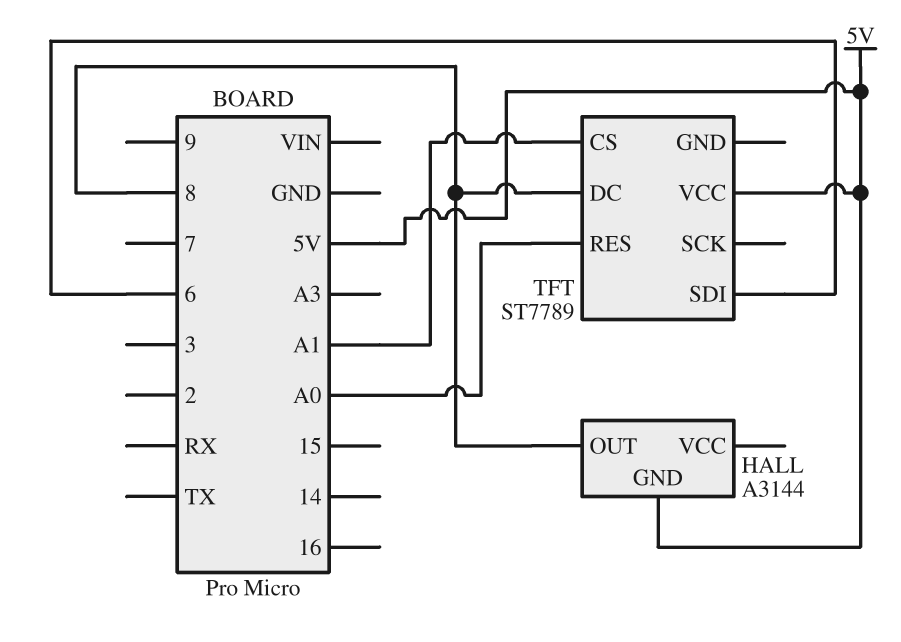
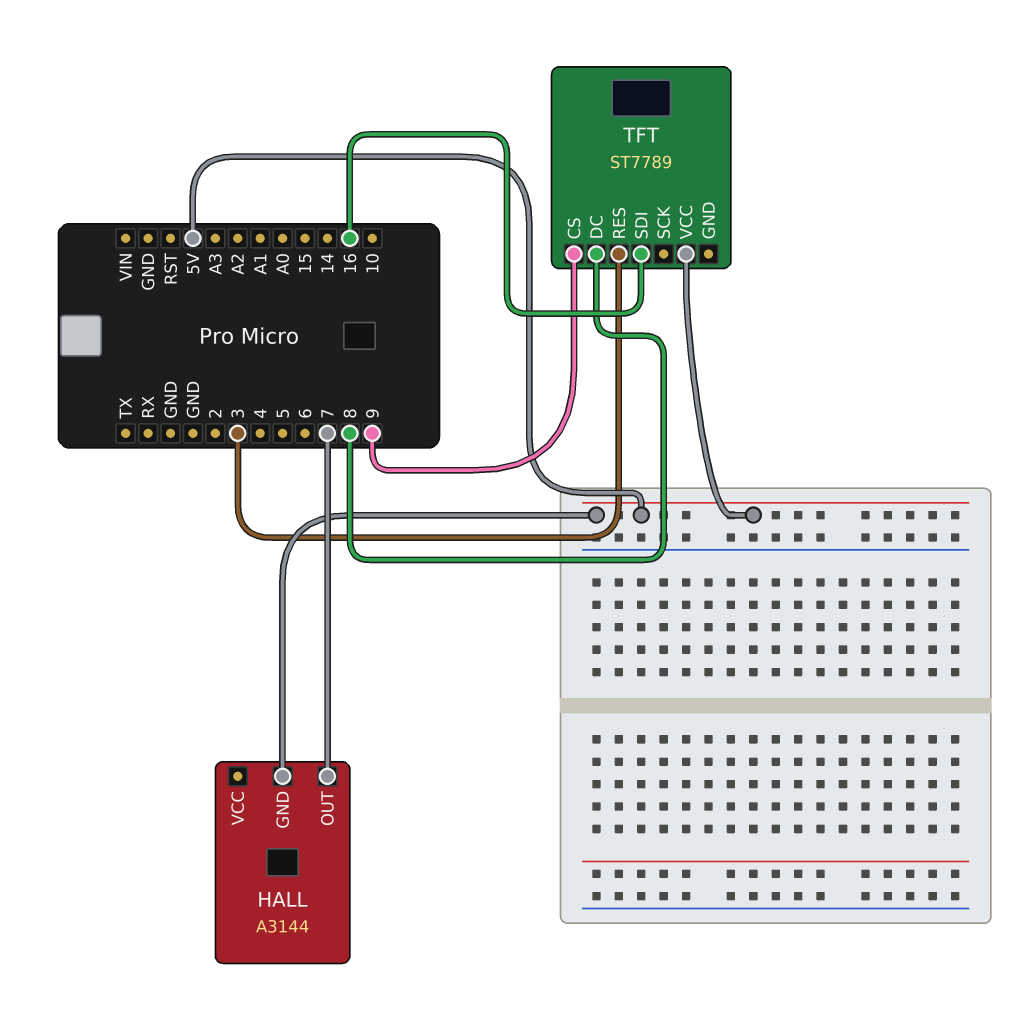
HALL pin OUT: 8 -> 7
TFT pin CS: A1 -> 9
TFT pin RES: A0 -> 3
TFT pin SDI: 6 -> 16

